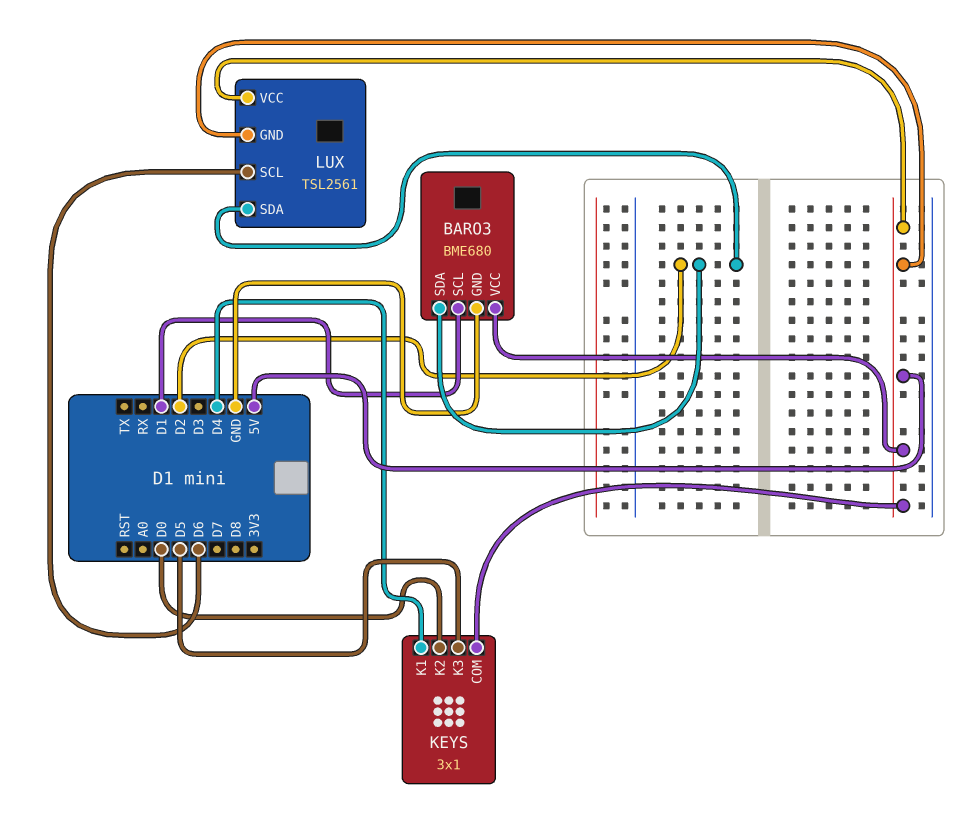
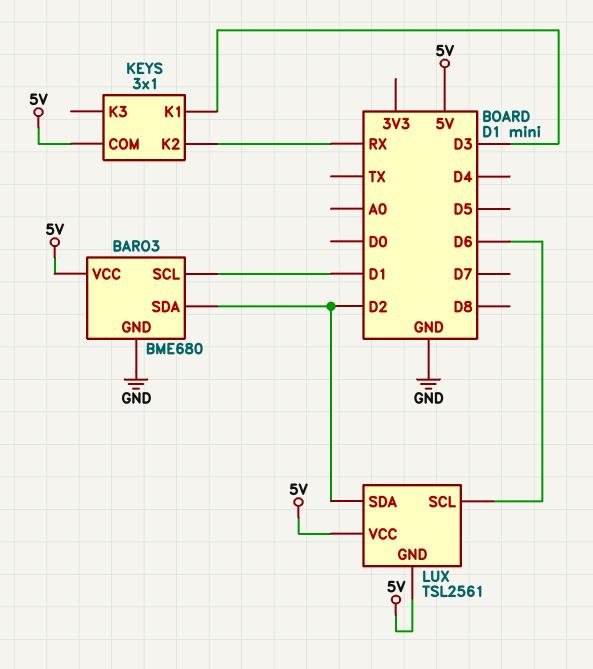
KEYS pin K1: D4 -> D3
KEYS pin K2: D0 -> RX
KEYS pin K3: D5 -> none

